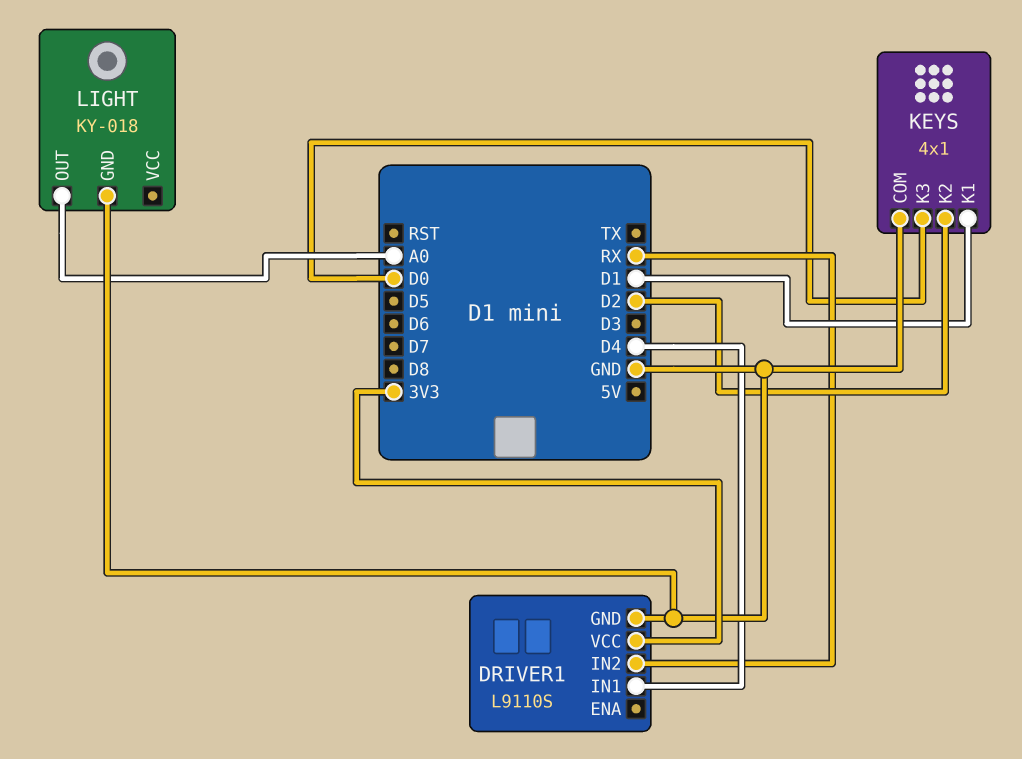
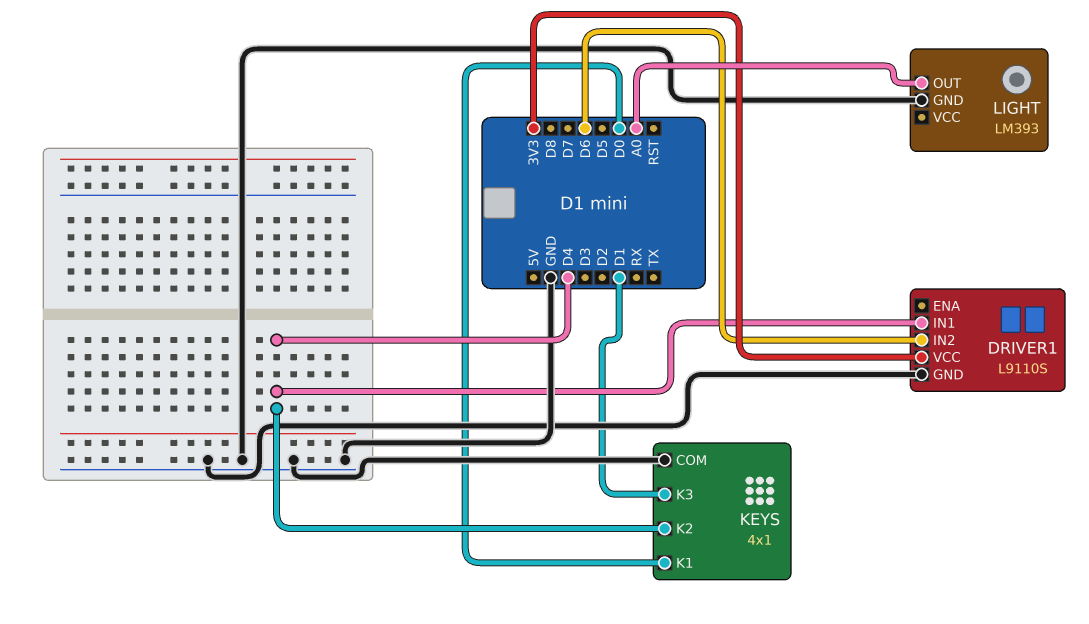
DRIVER1 pin IN2: RX -> D6
KEYS pin K1: D1 -> D0
KEYS pin K2: D2 -> D4
KEYS pin K3: D0 -> D1
LIGHT: KY-018 -> LM393

